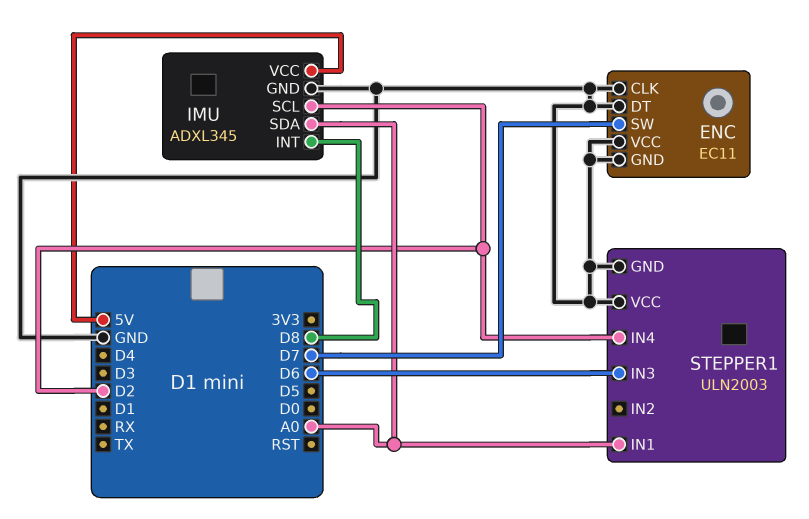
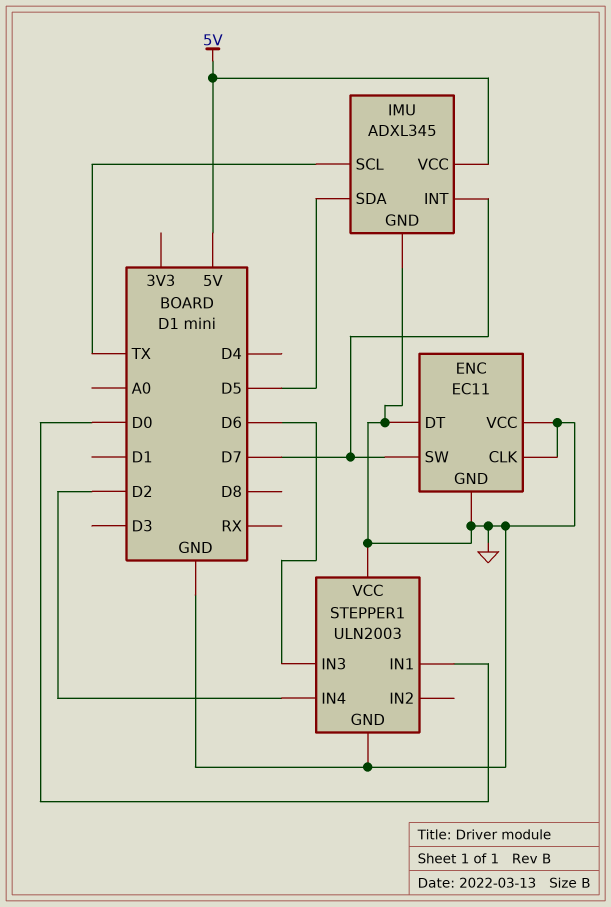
IMU pin INT: D8 -> D7
IMU pin SCL: D2 -> TX
IMU pin SDA: A0 -> D5
STEPPER1 pin IN1: A0 -> D0

